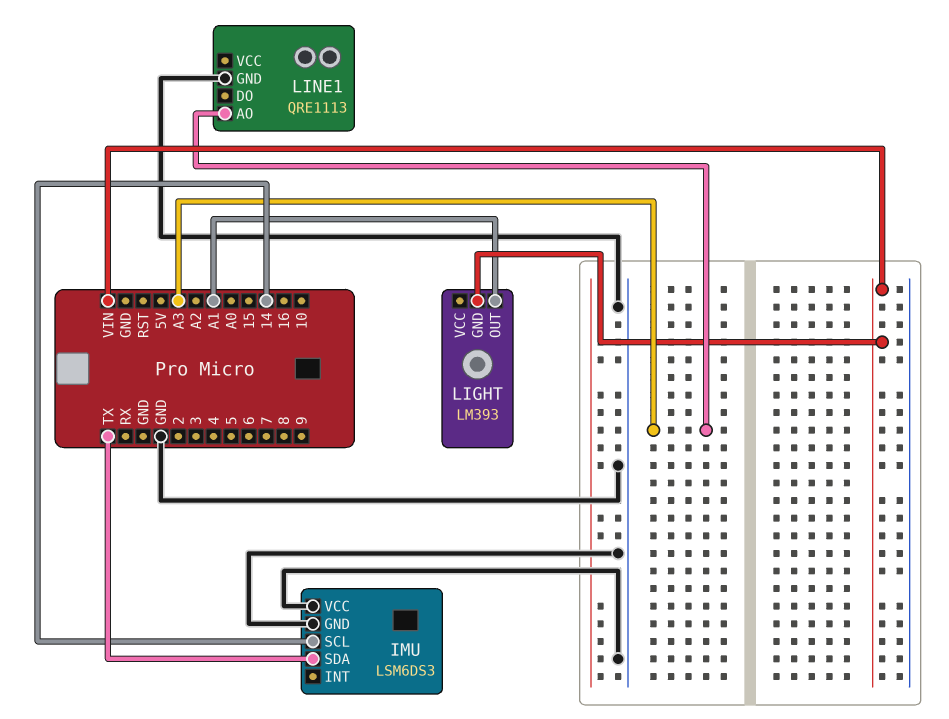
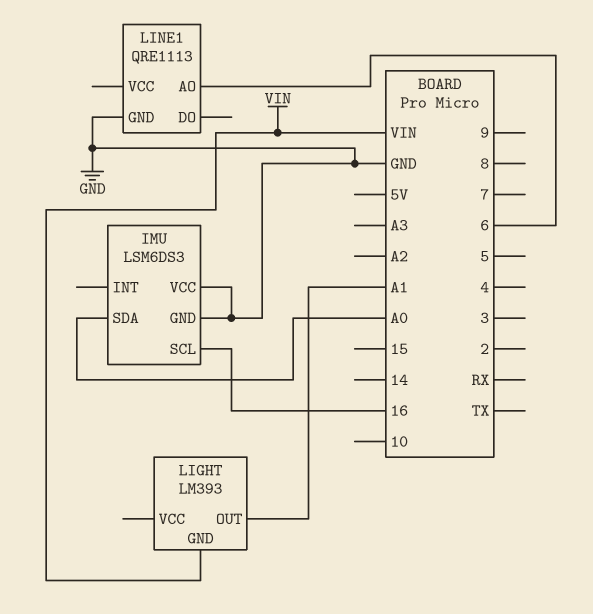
IMU pin SCL: 14 -> 16
IMU pin SDA: TX -> A0
LINE1 pin AO: A3 -> 6

